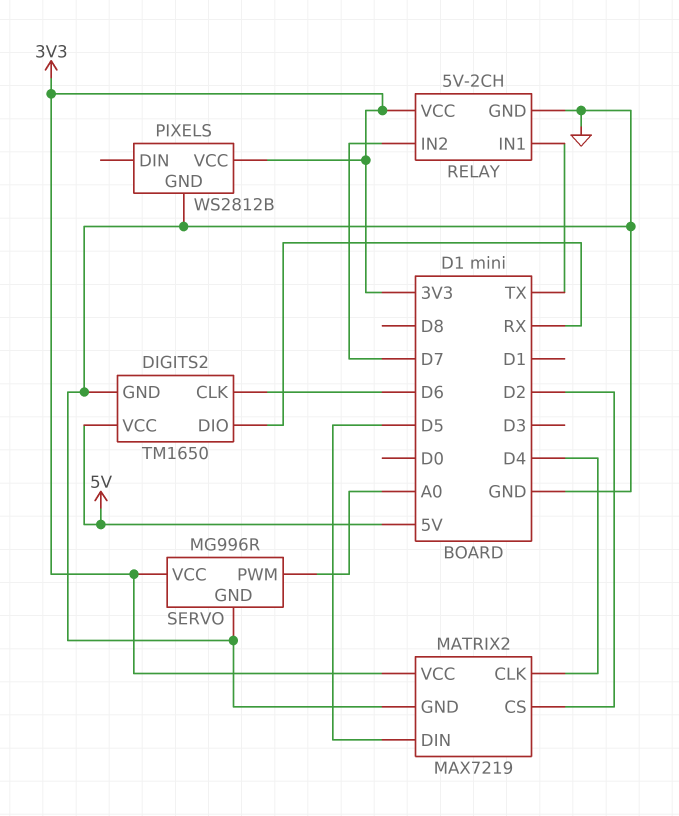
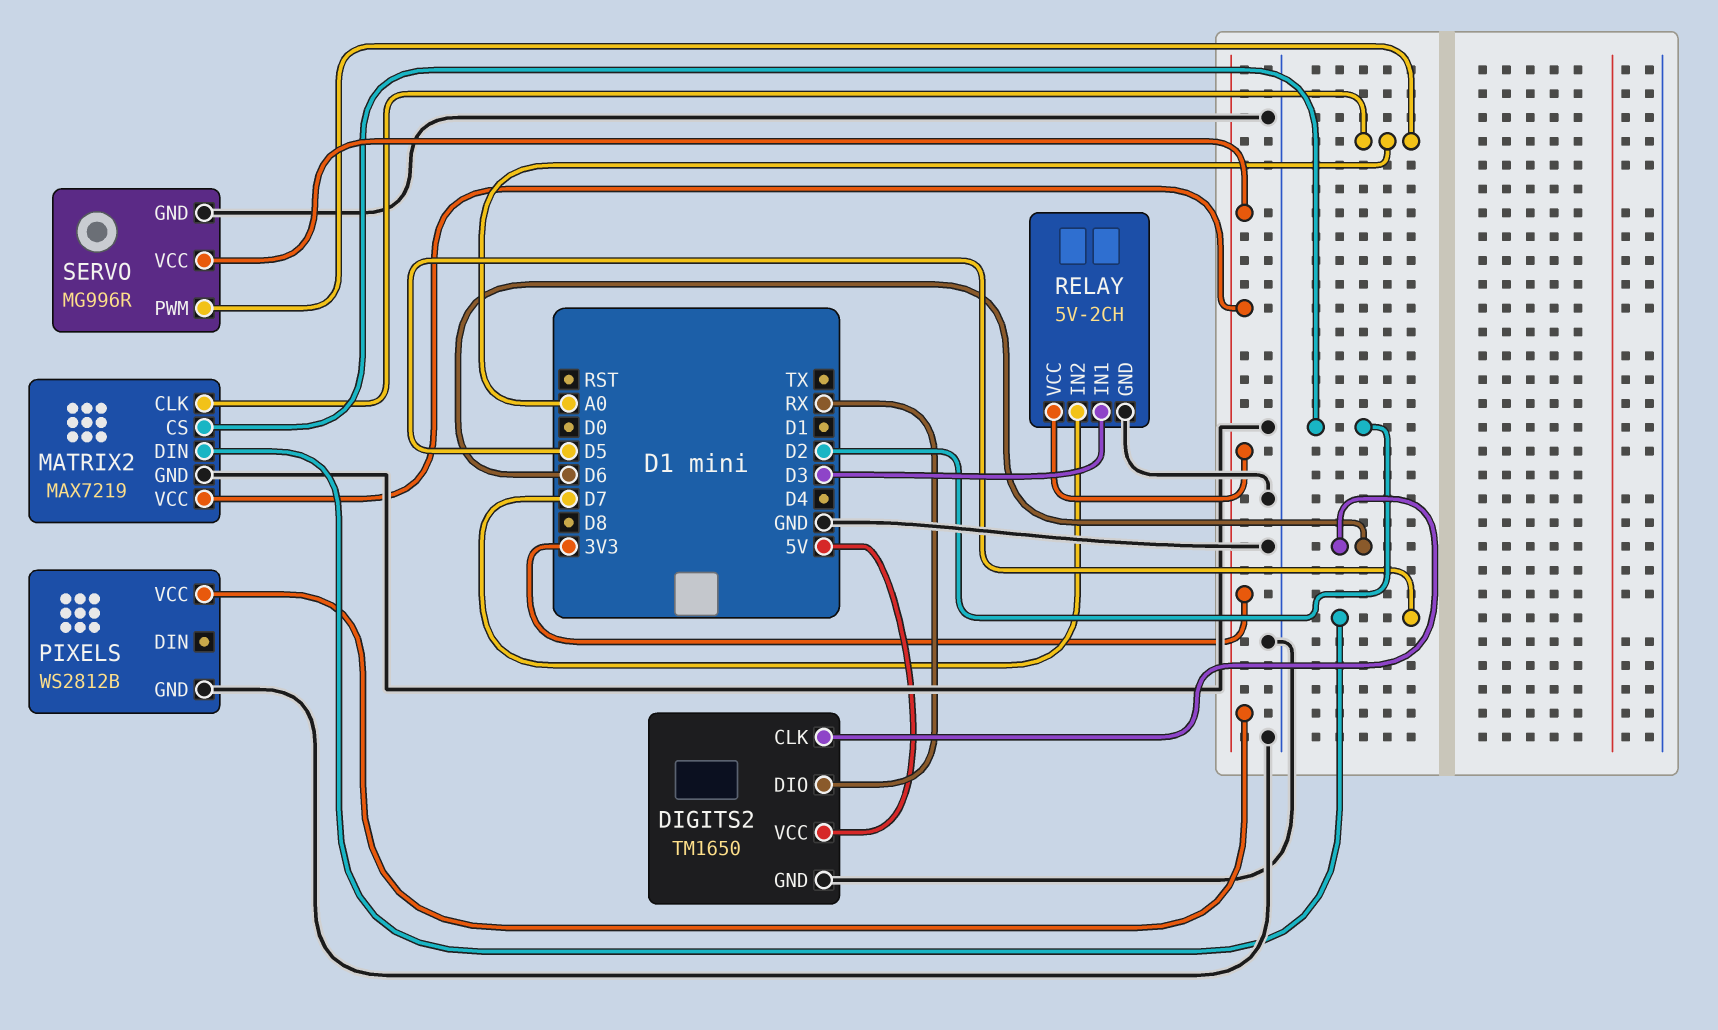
MATRIX2 pin CLK: D4 -> A0
RELAY pin IN1: TX -> D3

